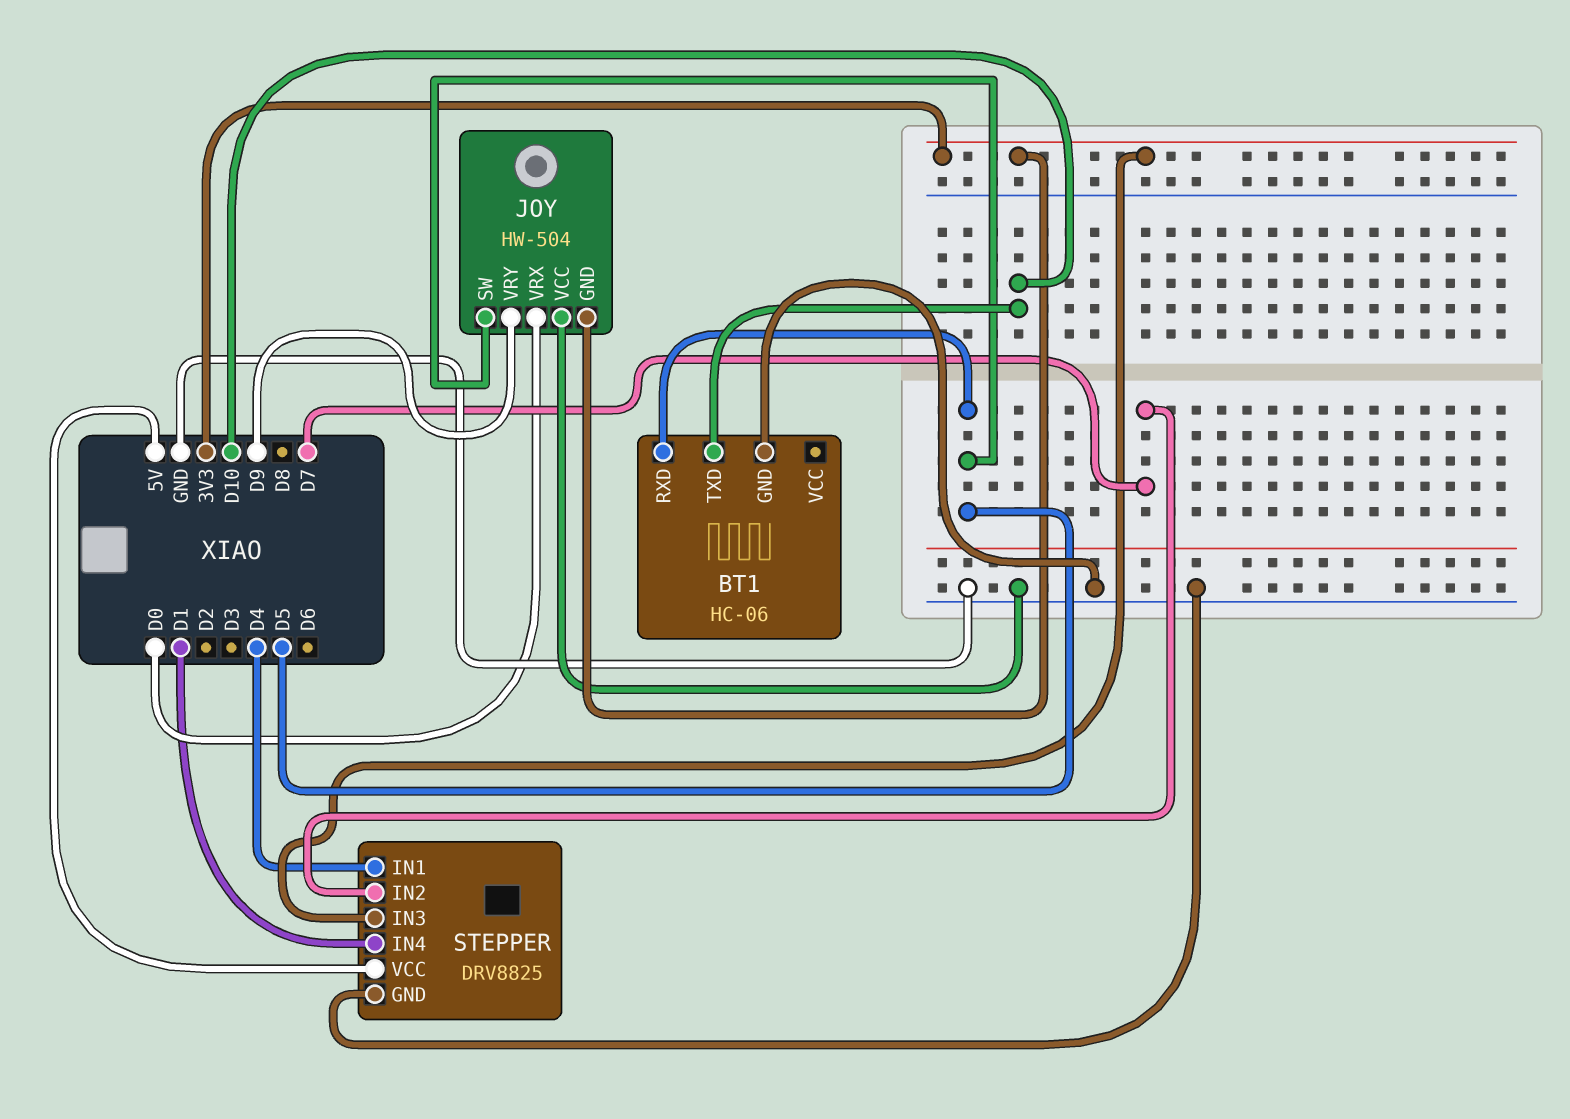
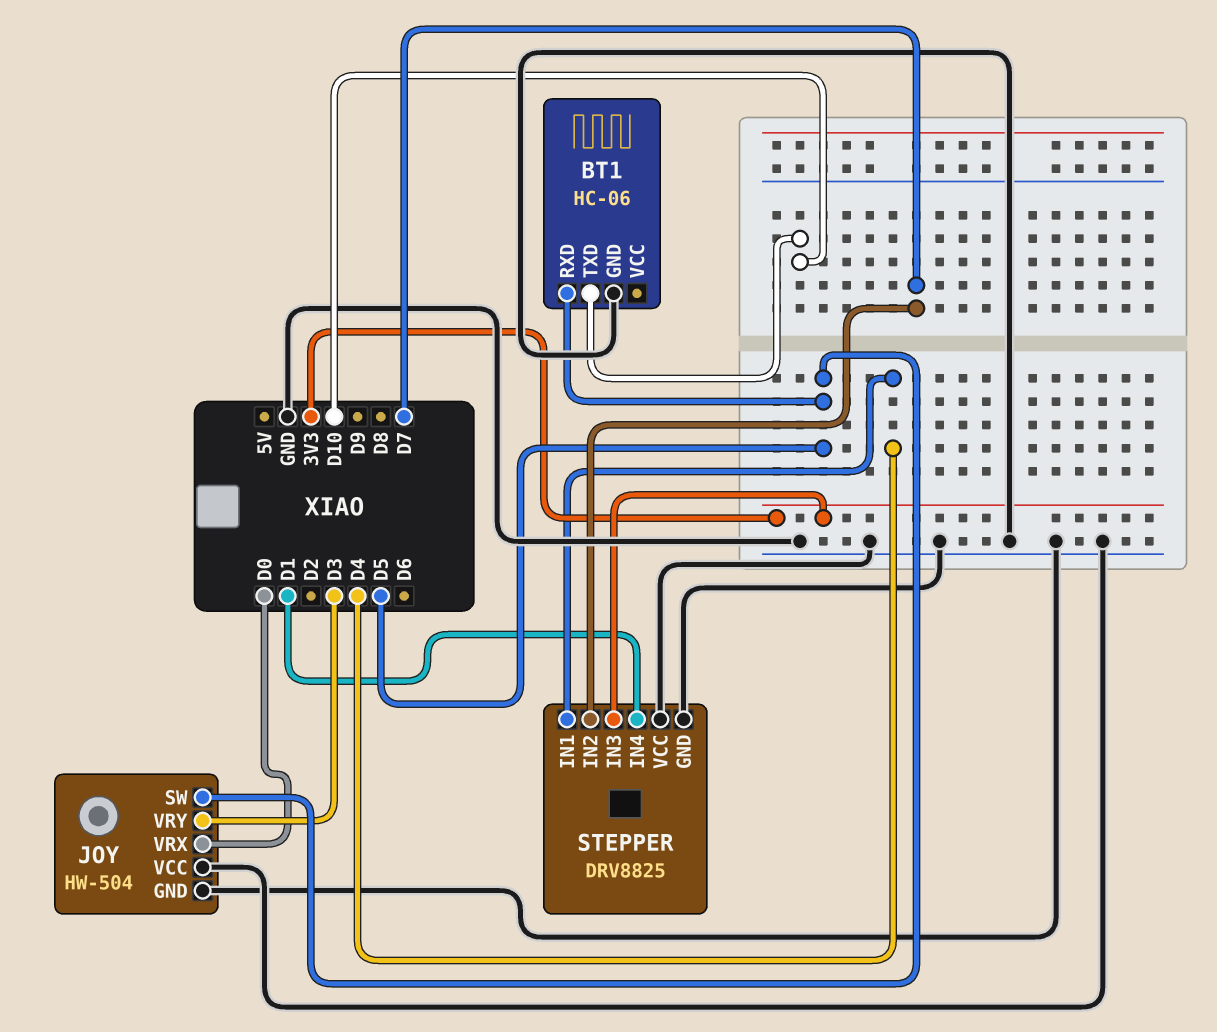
JOY pin GND: 3V3 -> GND
JOY pin VRY: D9 -> D3
STEPPER pin VCC: 5V -> GND

